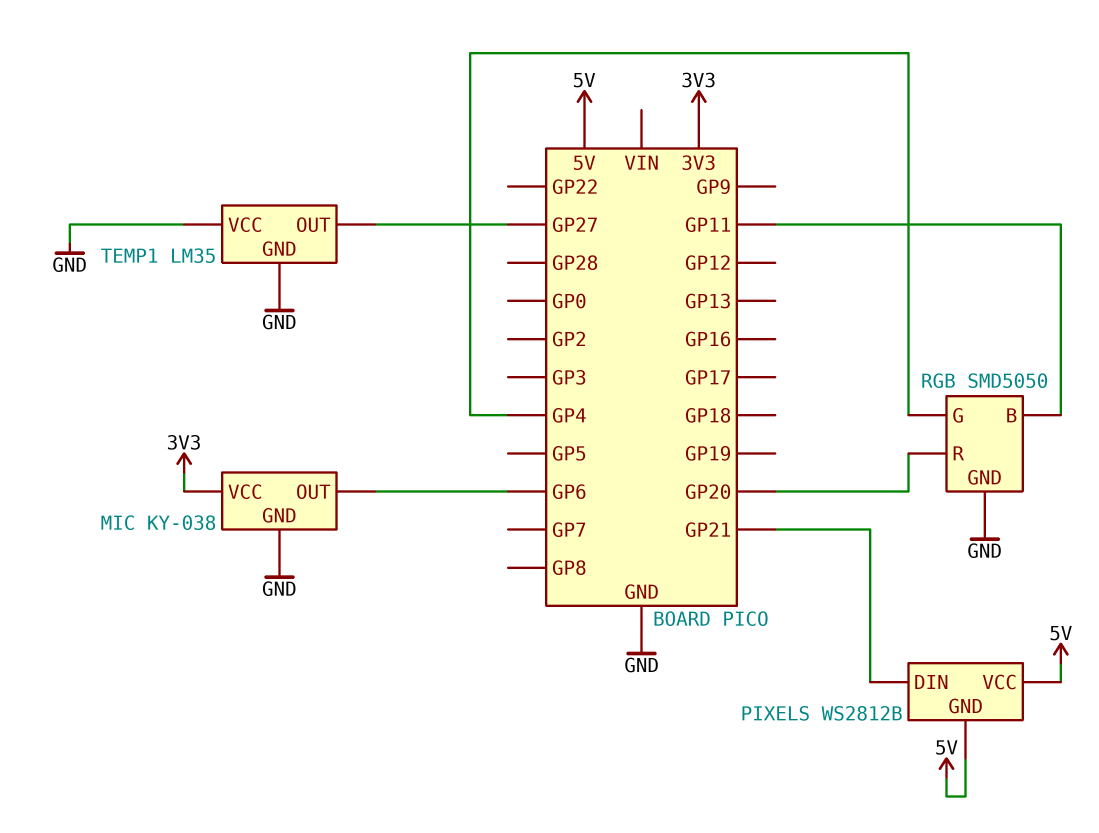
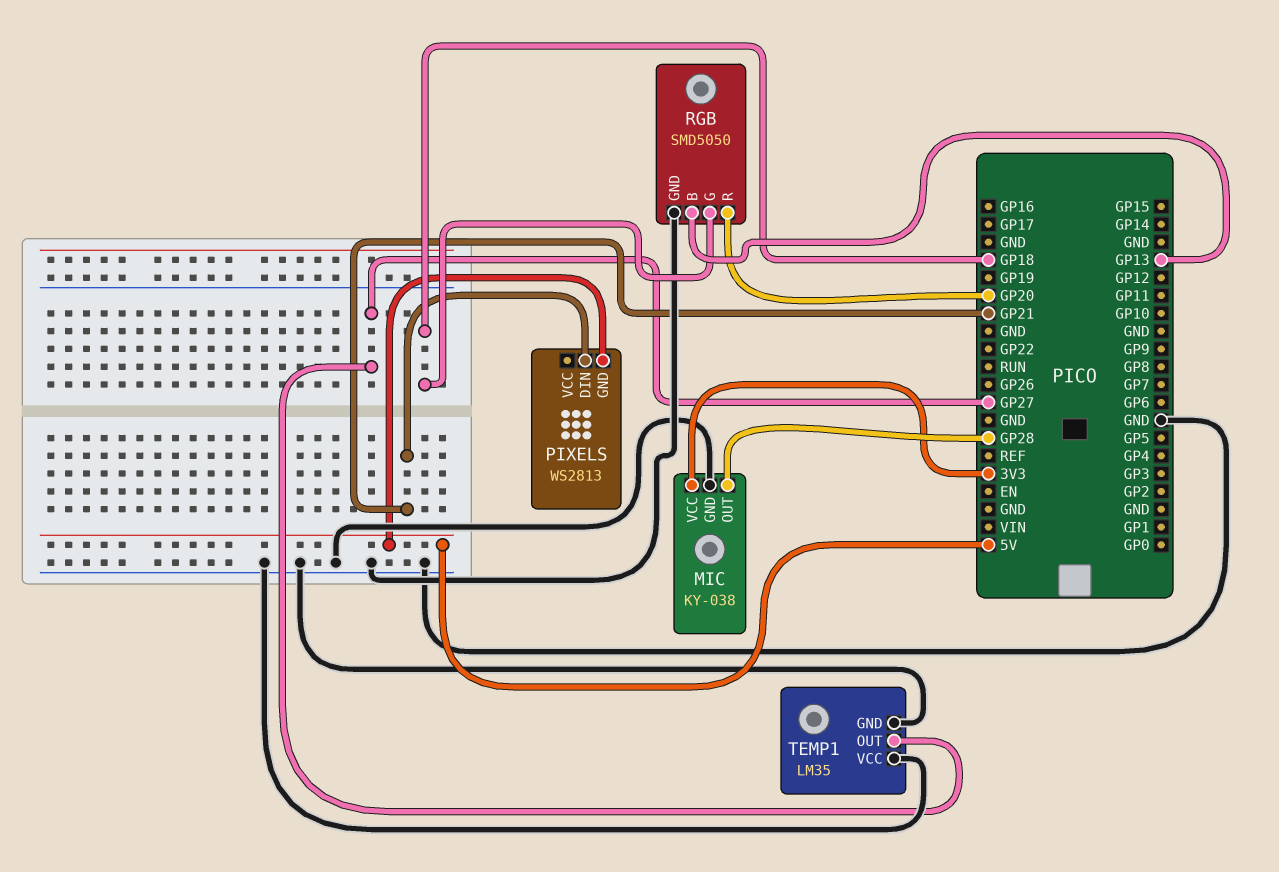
MIC pin OUT: GP6 -> GP28
PIXELS: WS2812B -> WS2813
PIXELS pin VCC: 5V -> none
RGB pin B: GP11 -> GP13
RGB pin G: GP4 -> GP18

